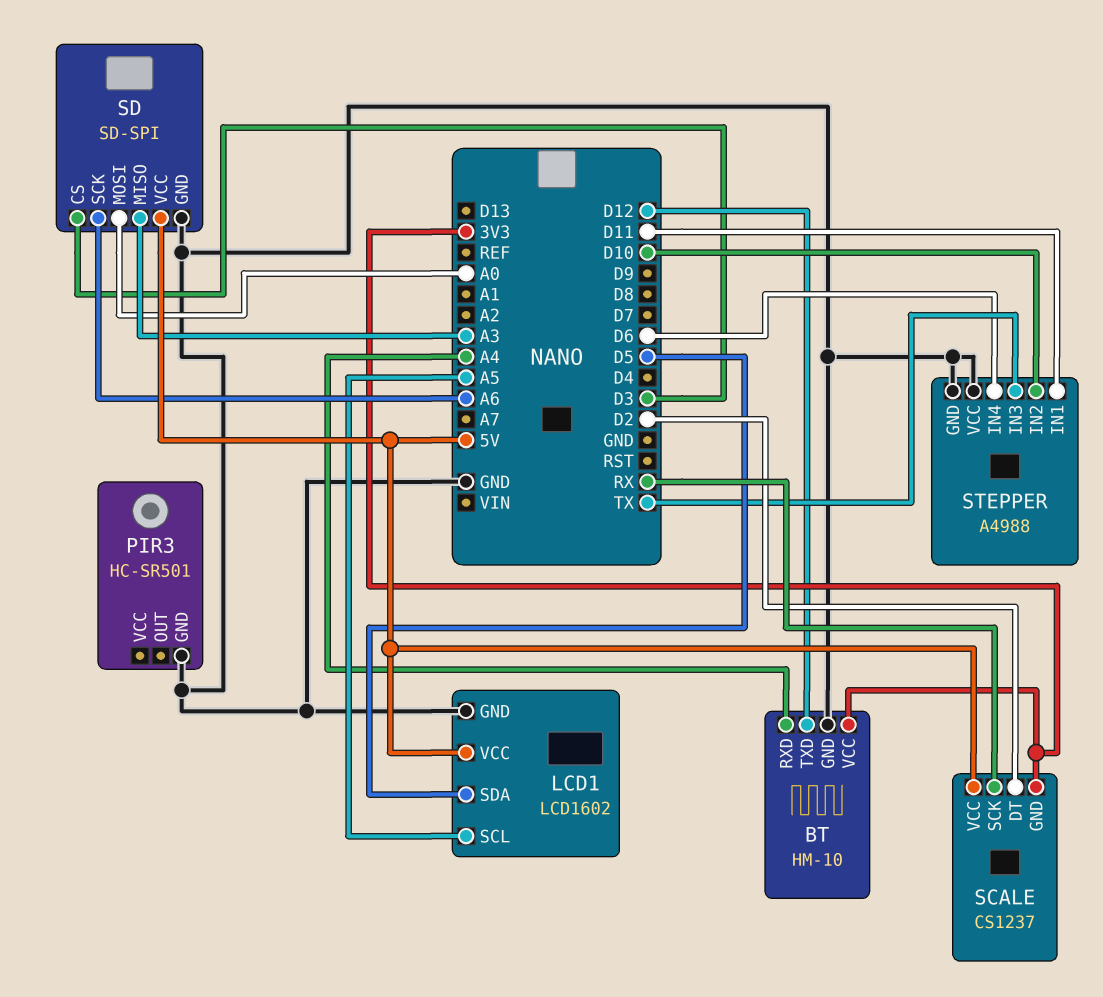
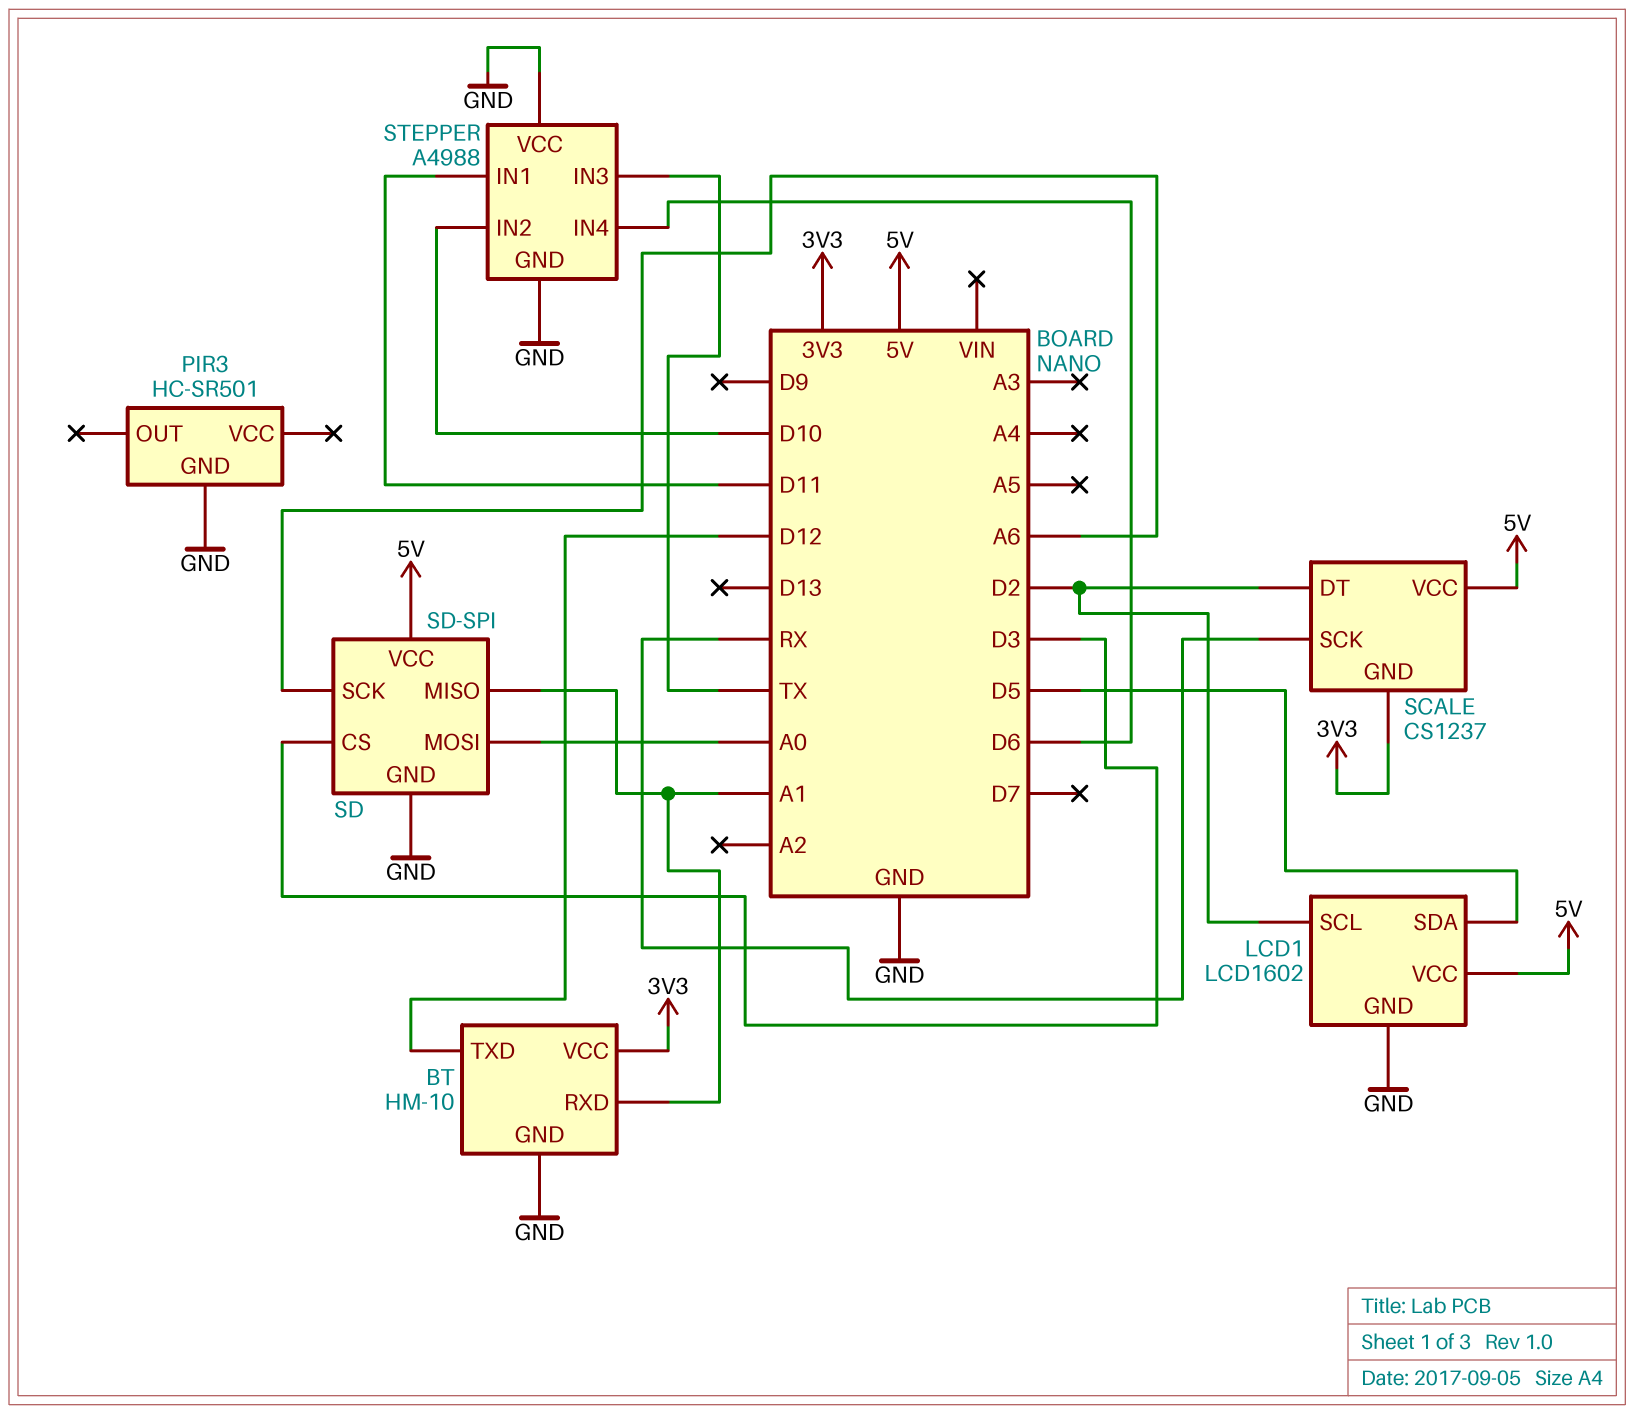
BT pin RXD: A4 -> A1
LCD1 pin SCL: A5 -> D2
SD pin MISO: A3 -> A1

